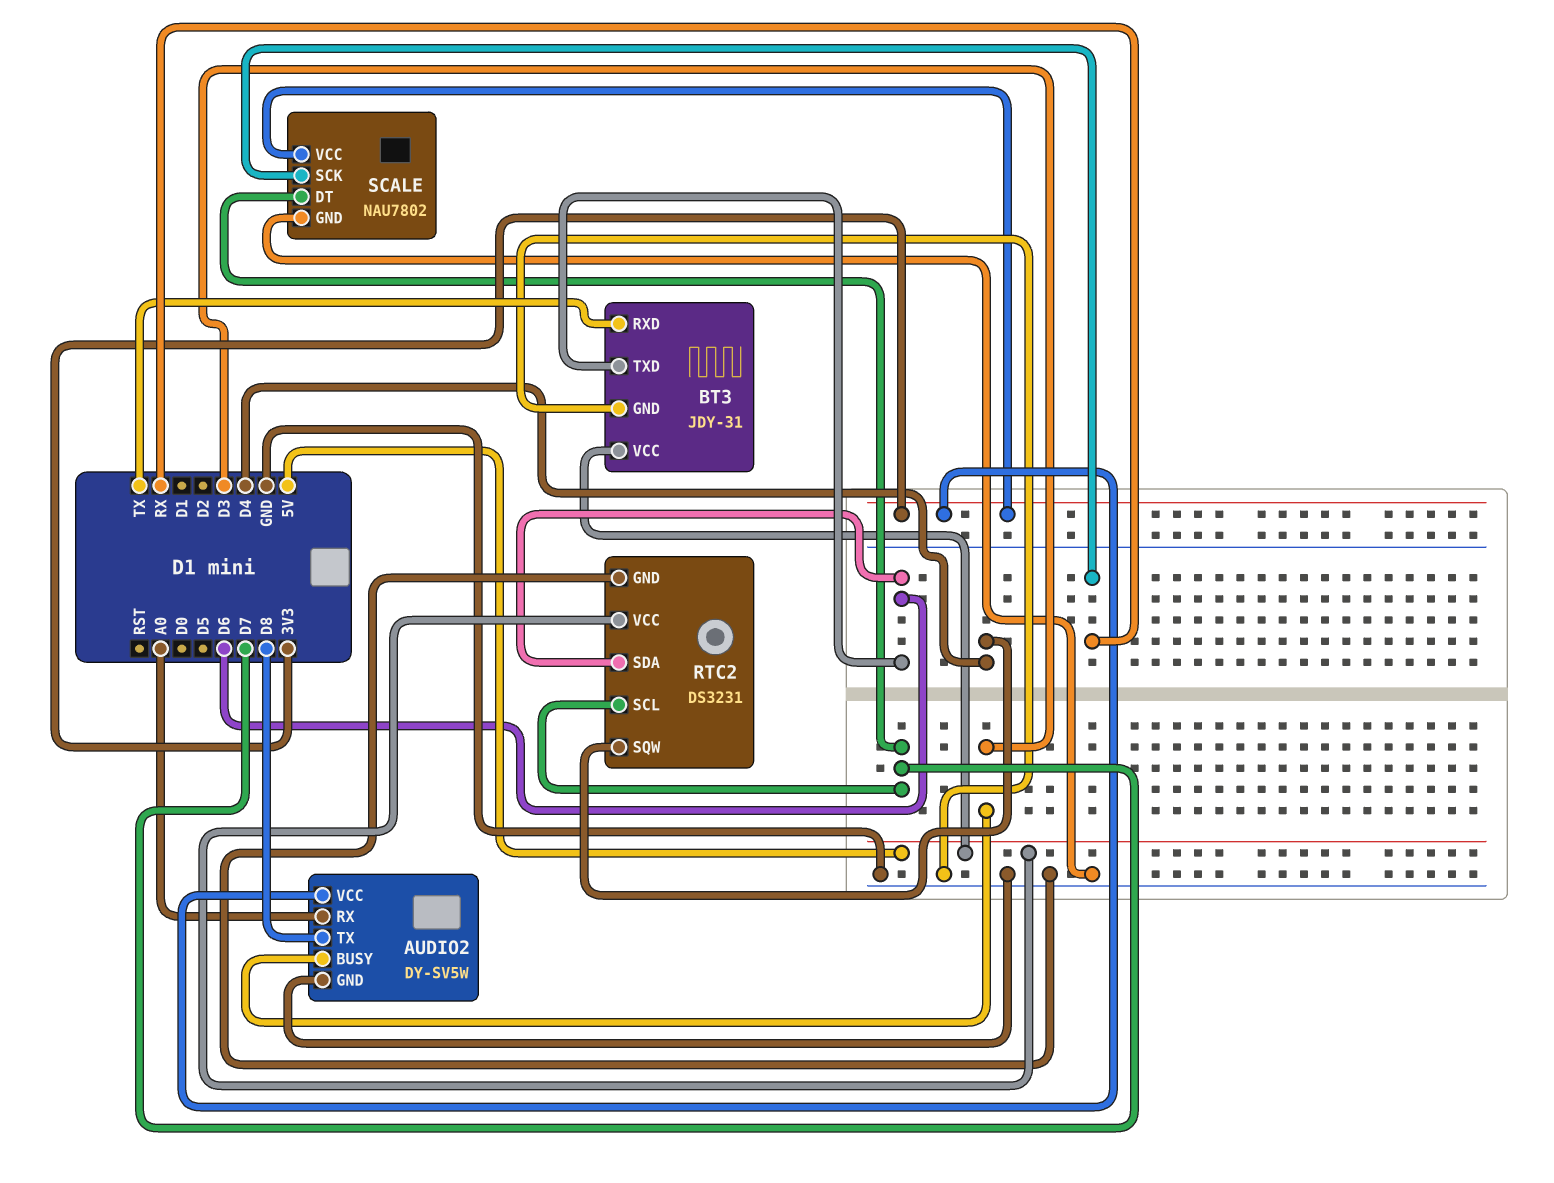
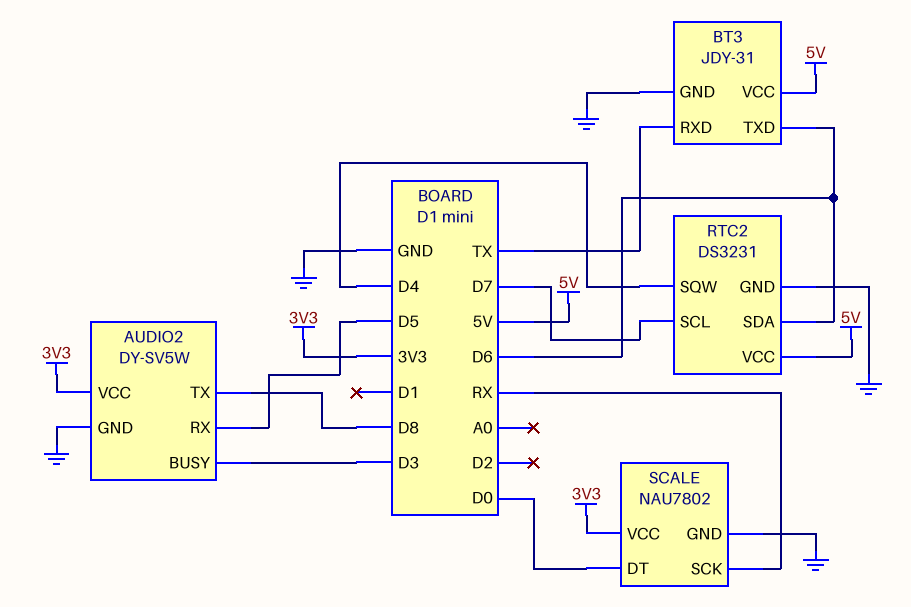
AUDIO2 pin RX: A0 -> D5
SCALE pin DT: D7 -> D0

